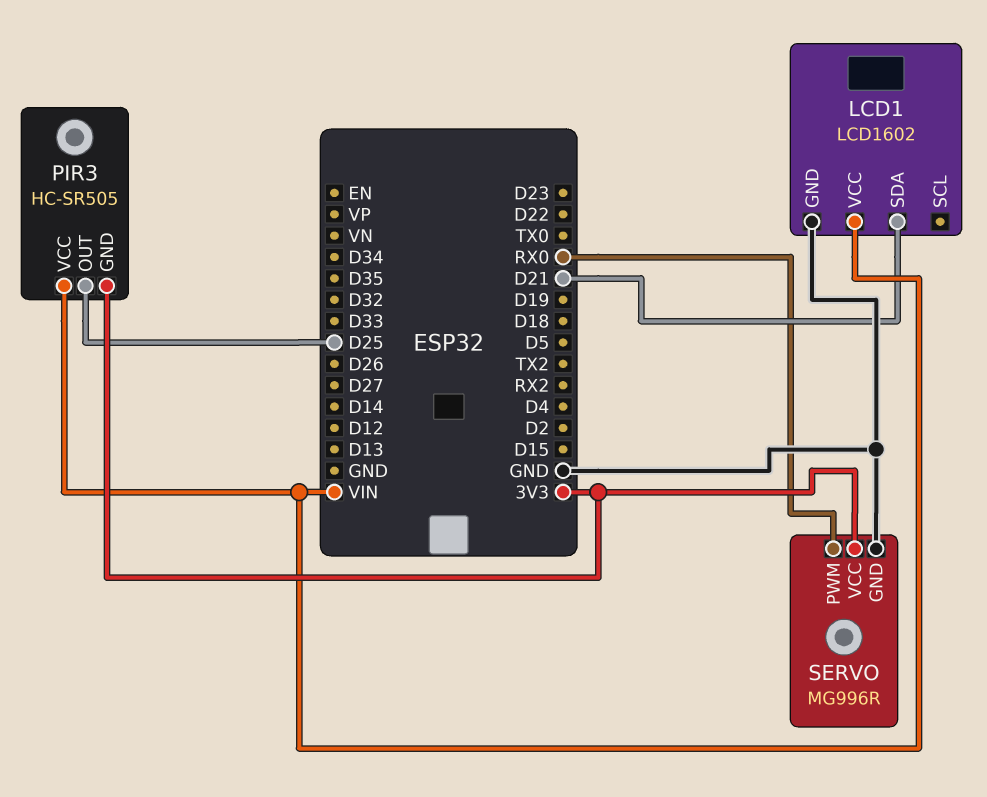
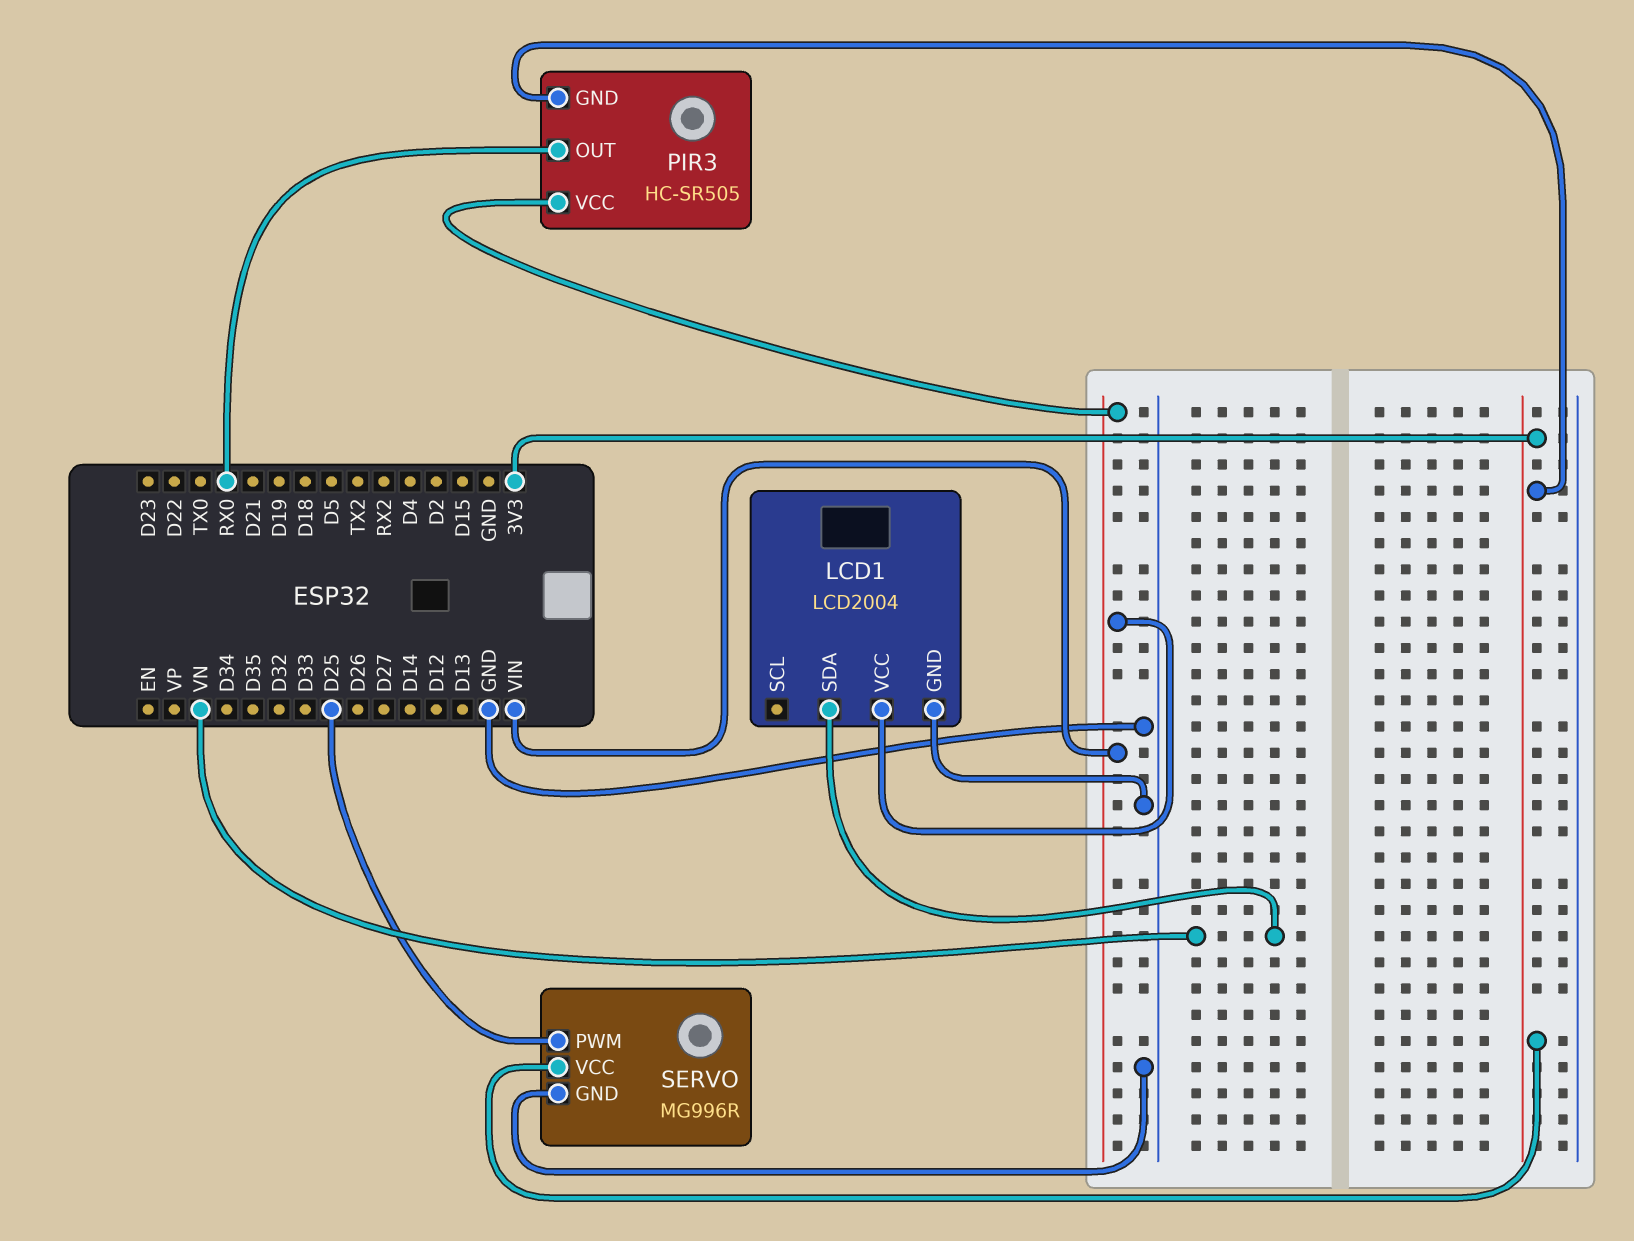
LCD1: LCD1602 -> LCD2004
LCD1 pin SDA: D21 -> VN
PIR3 pin OUT: D25 -> RX0
SERVO pin PWM: RX0 -> D25

